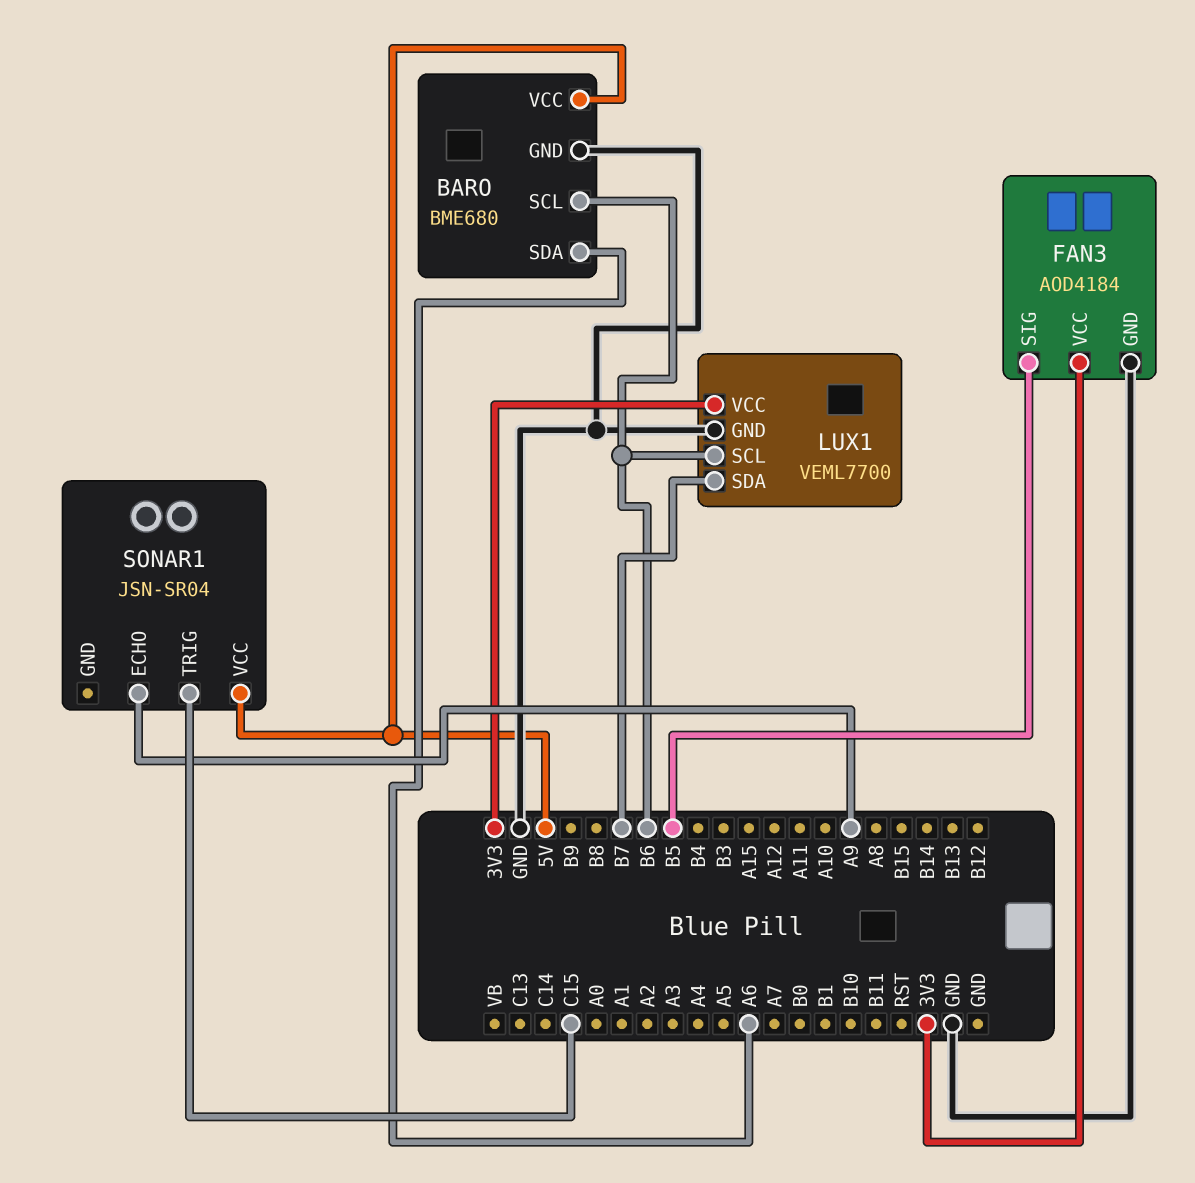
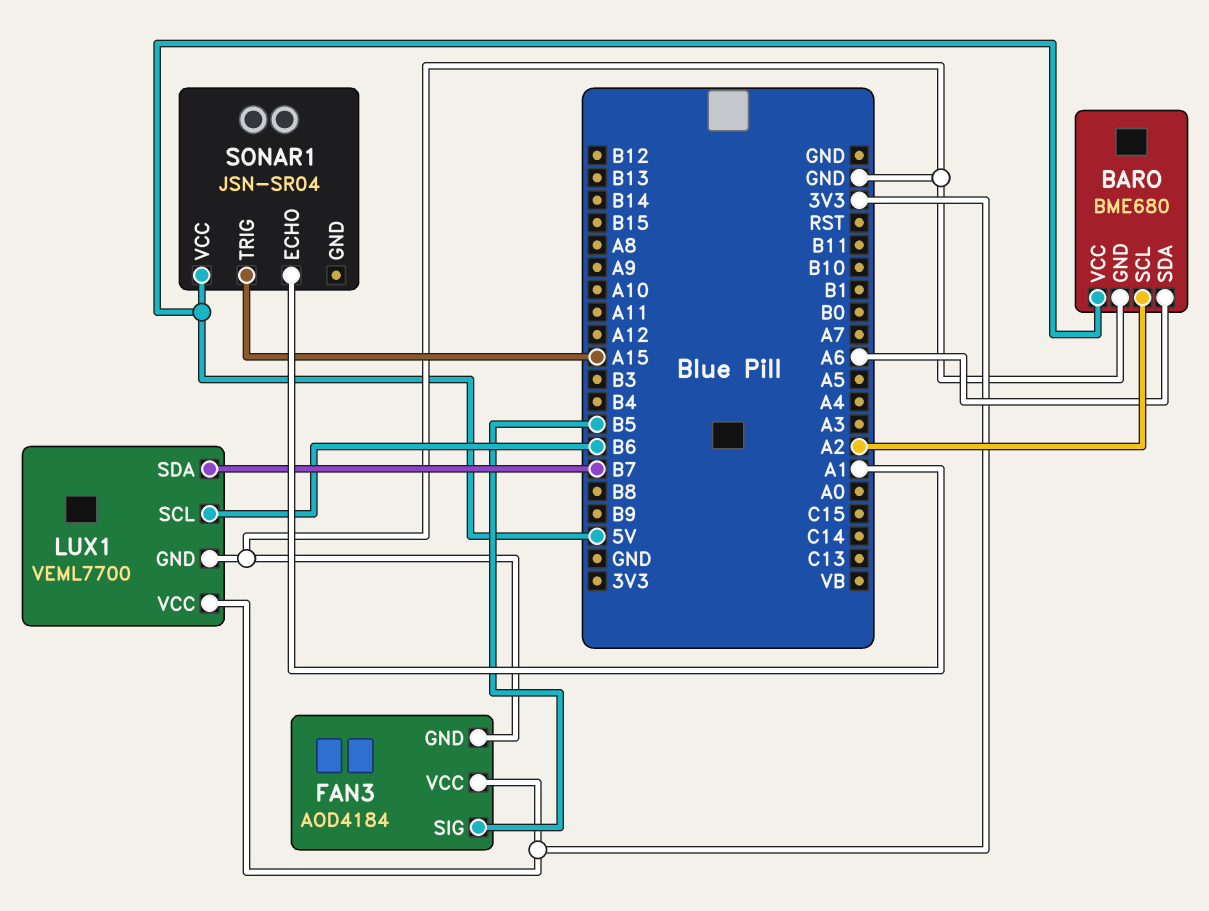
BARO pin SCL: B6 -> A2
SONAR1 pin ECHO: A9 -> A1
SONAR1 pin TRIG: C15 -> A15

